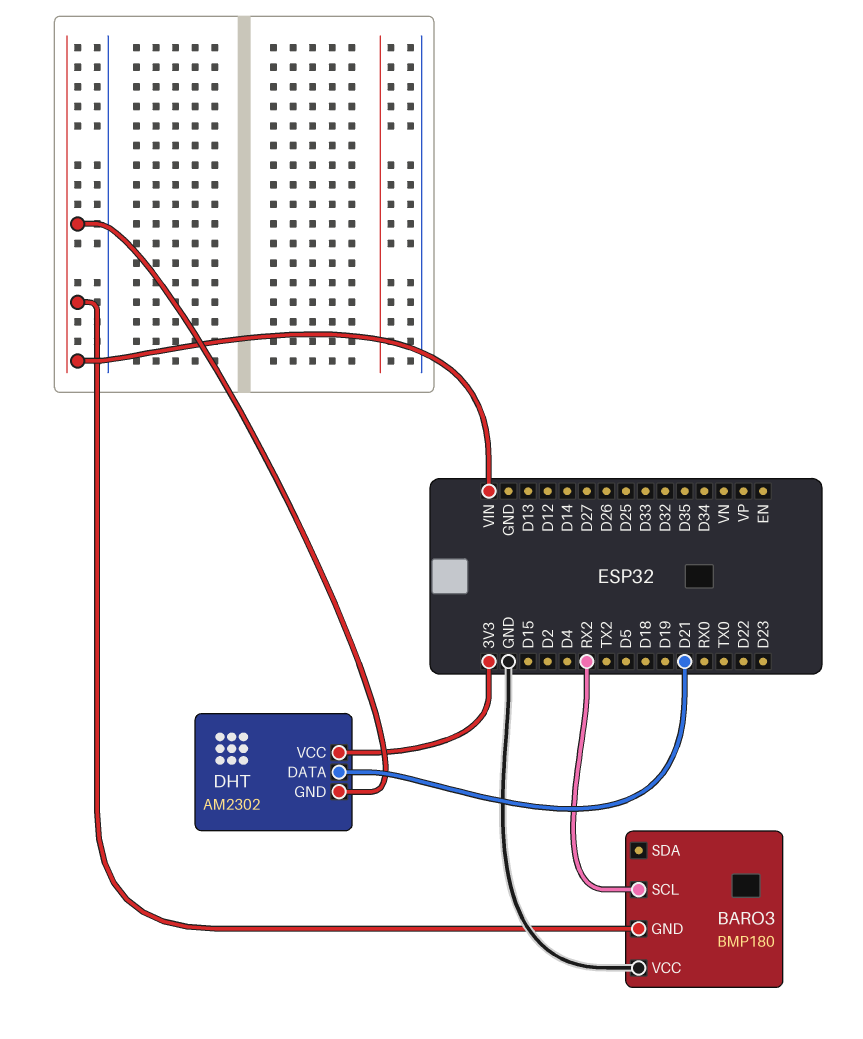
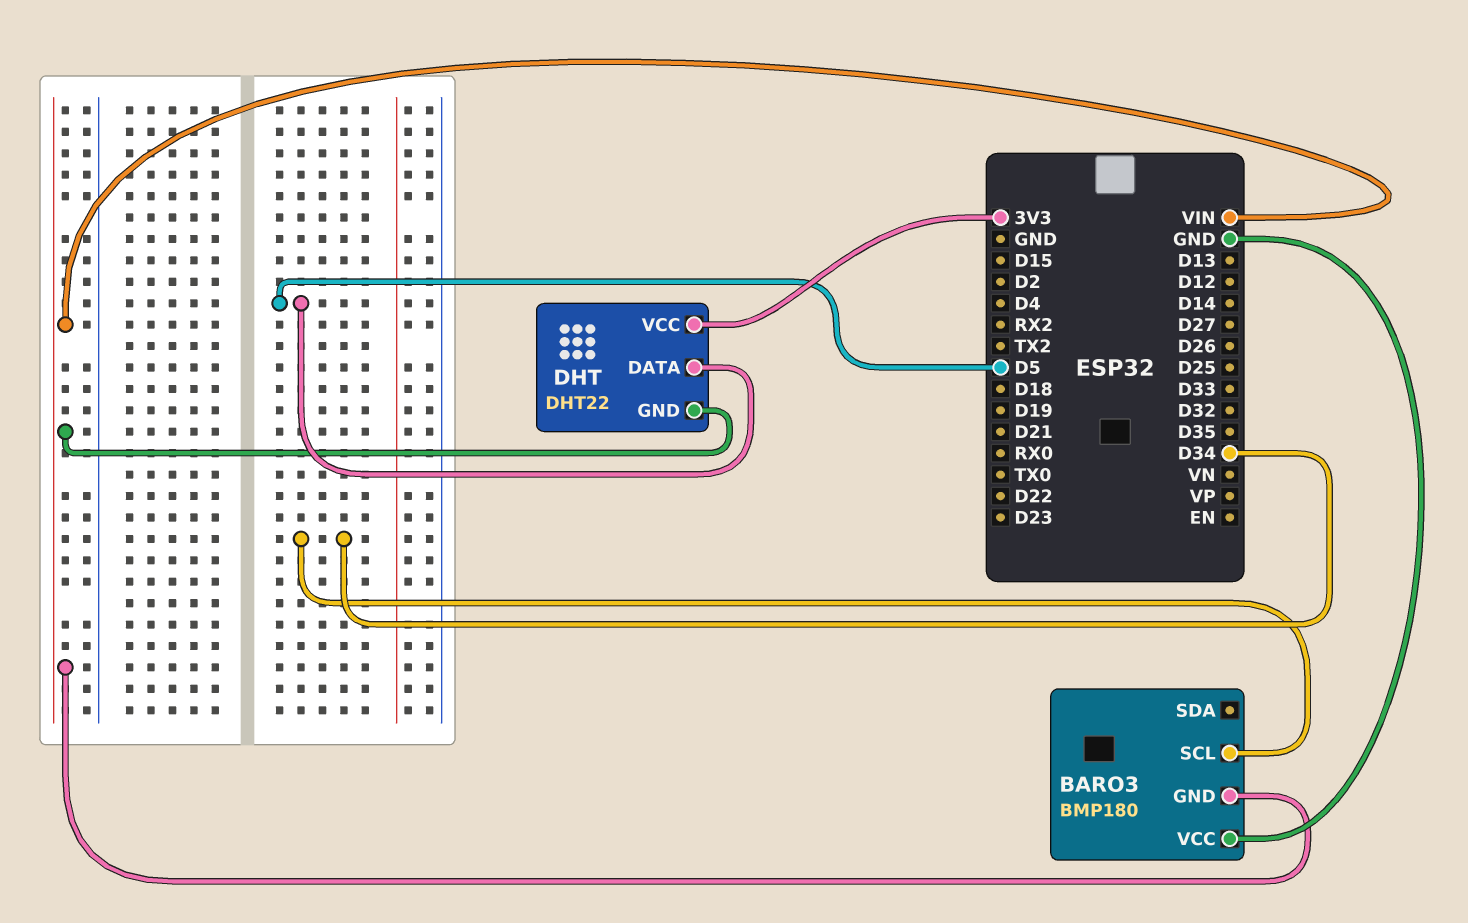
BARO3 pin SCL: RX2 -> D34
DHT: AM2302 -> DHT22
DHT pin DATA: D21 -> D5

